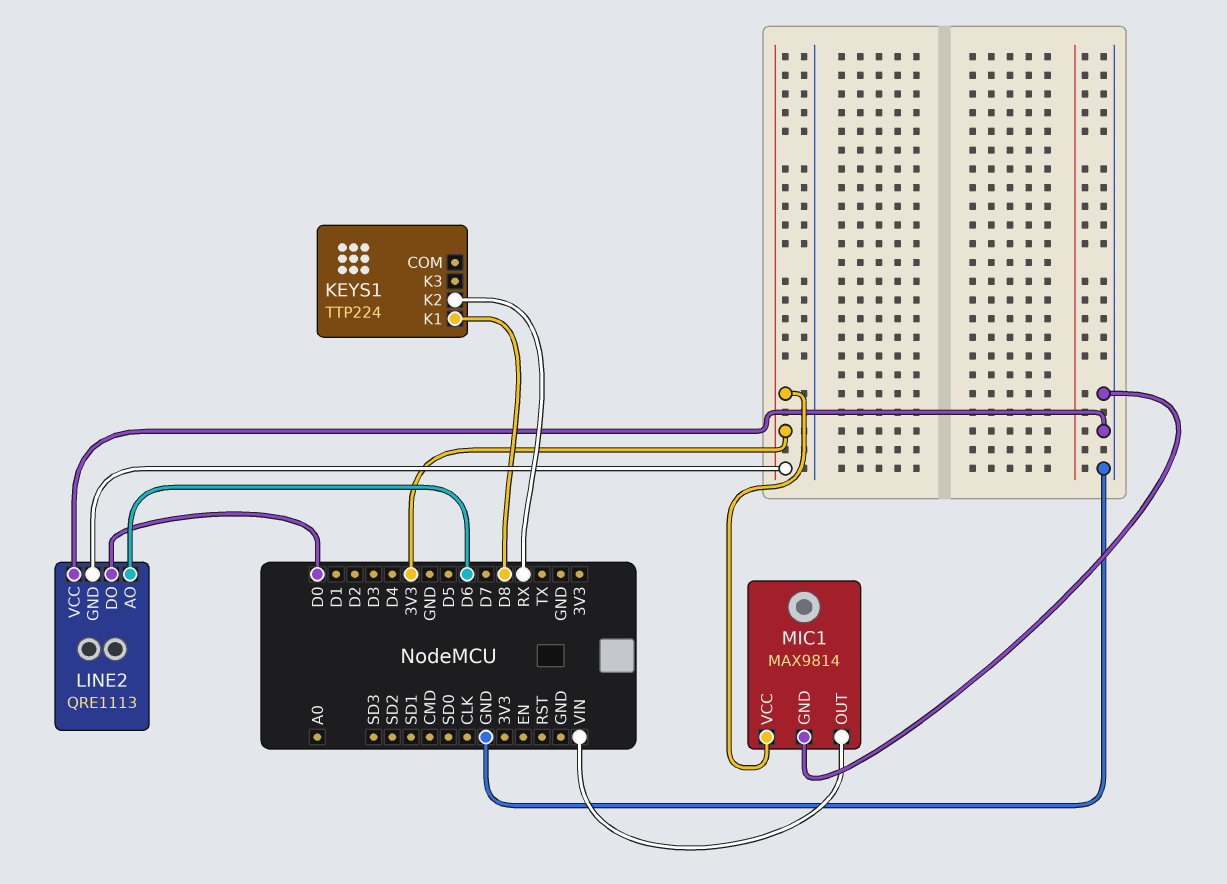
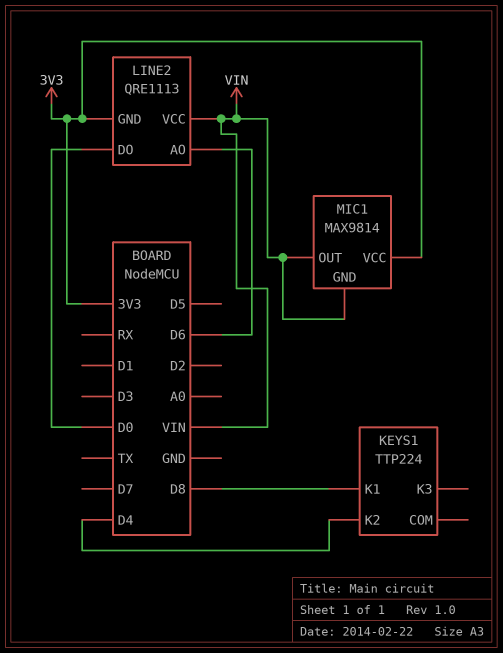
KEYS1 pin K2: RX -> D4
LINE2 pin VCC: GND -> VIN
MIC1 pin GND: GND -> VIN

